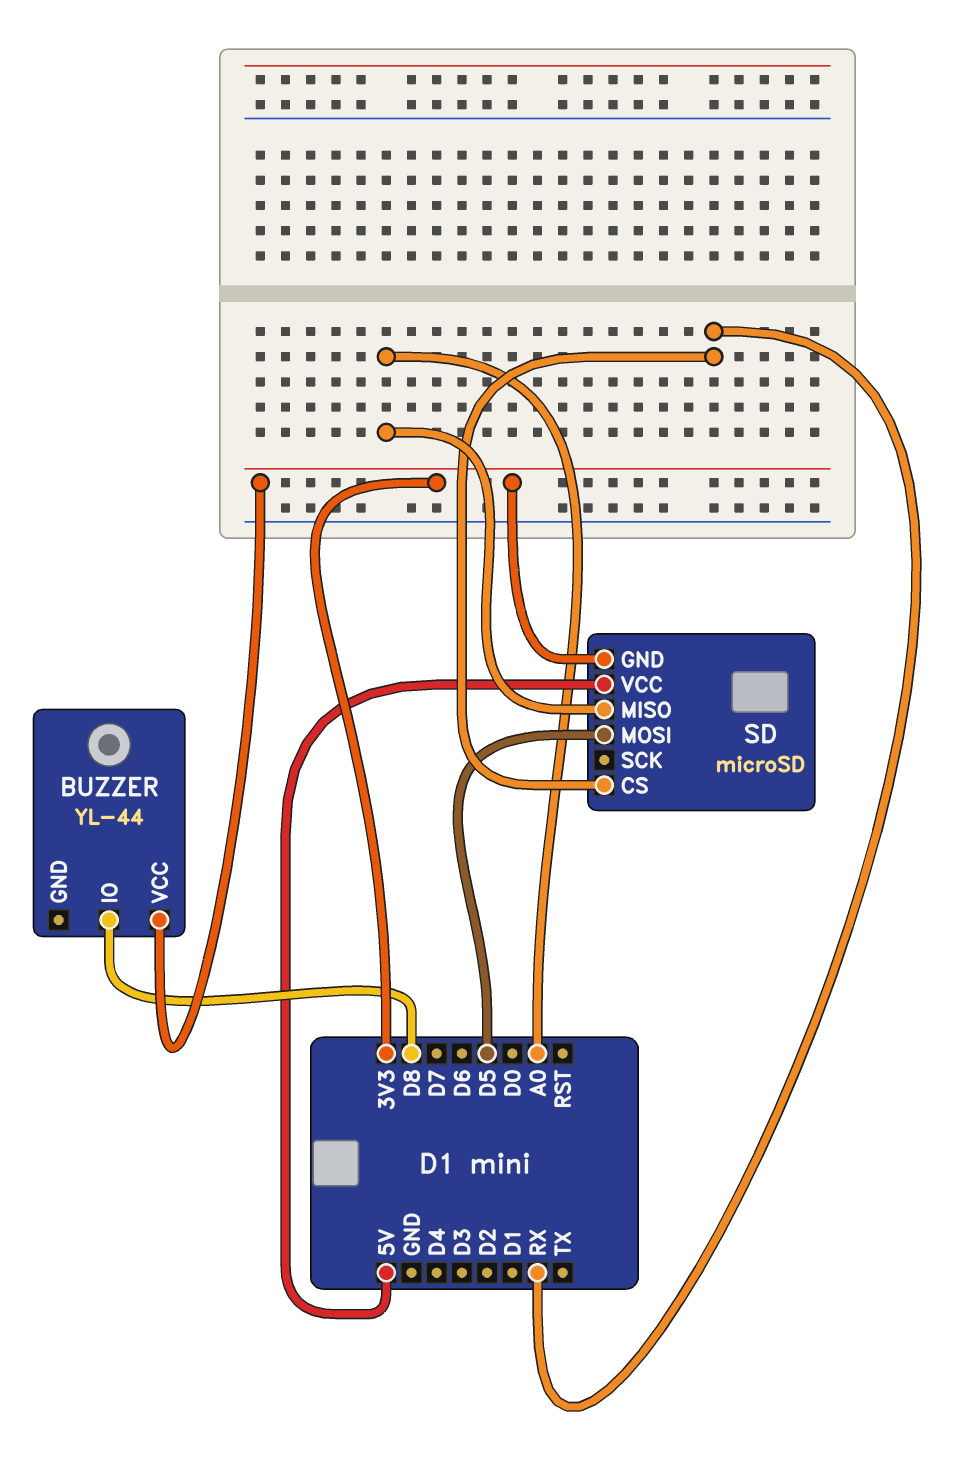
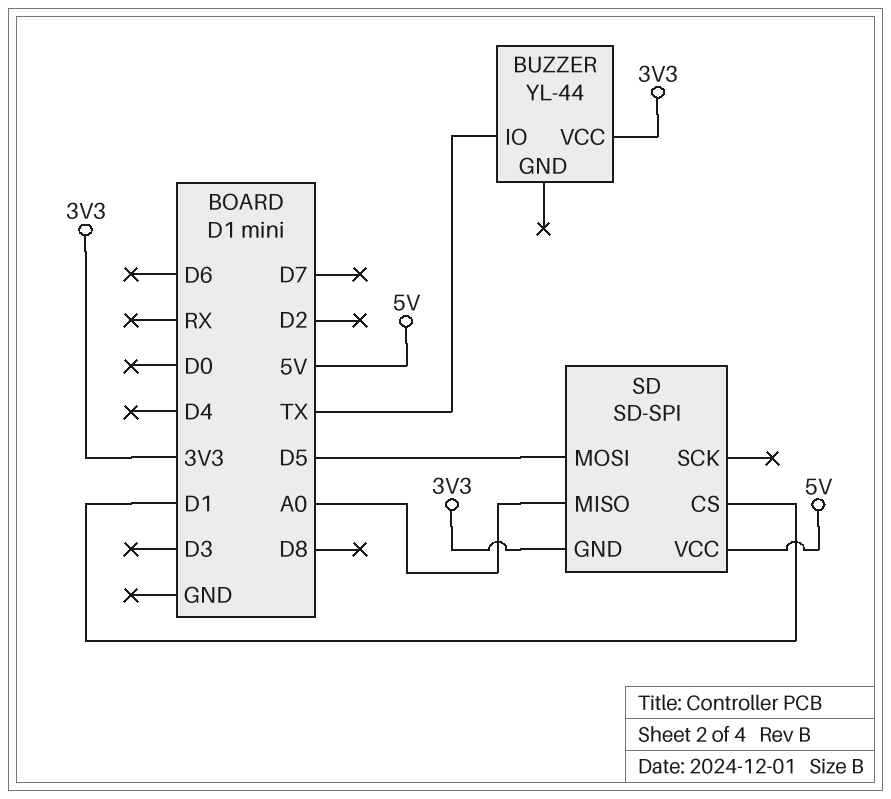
BUZZER pin IO: D8 -> TX
SD: microSD -> SD-SPI
SD pin CS: RX -> D1

